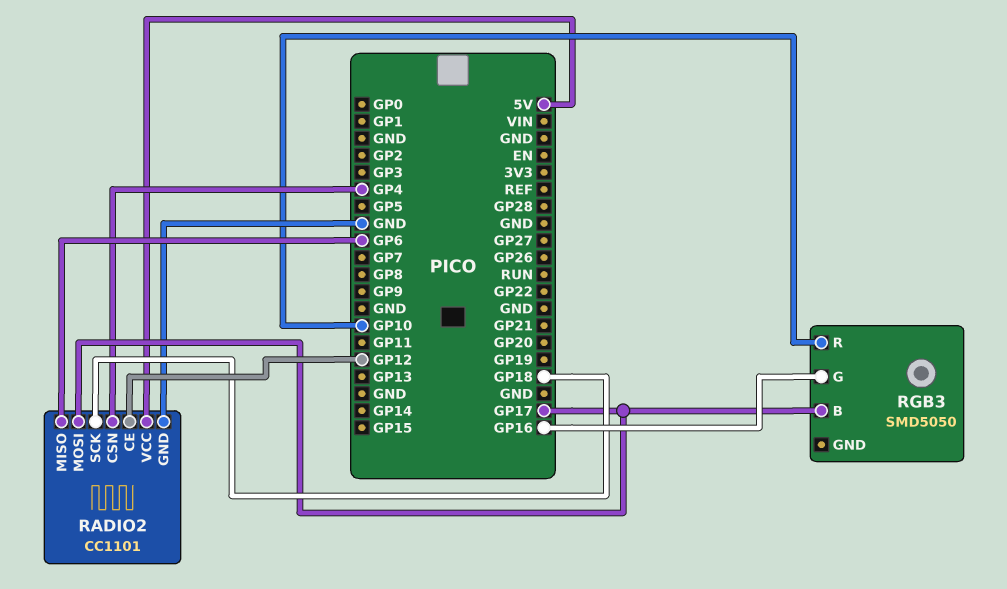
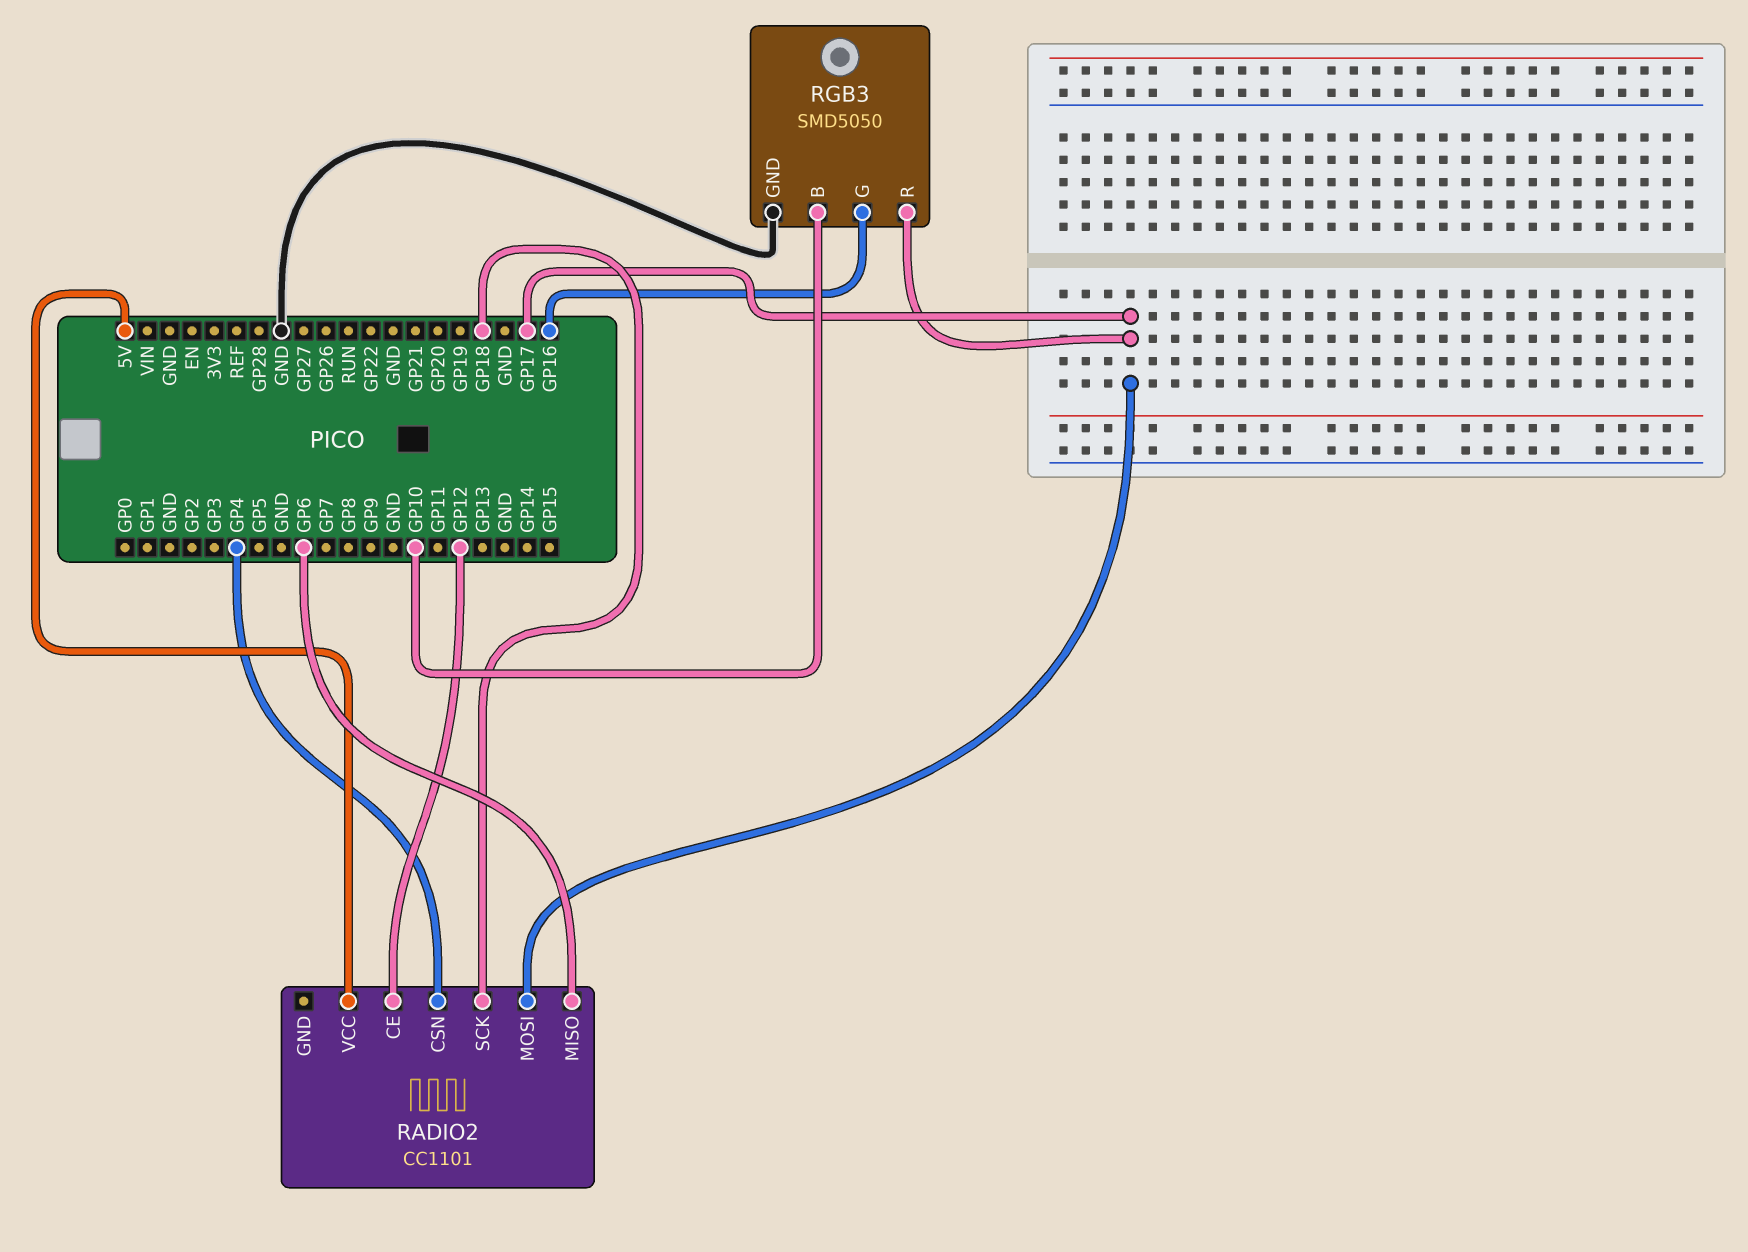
RADIO2 pin GND: GND -> none
RGB3 pin B: GP17 -> GP10
RGB3 pin GND: none -> GND
RGB3 pin R: GP10 -> GP17

